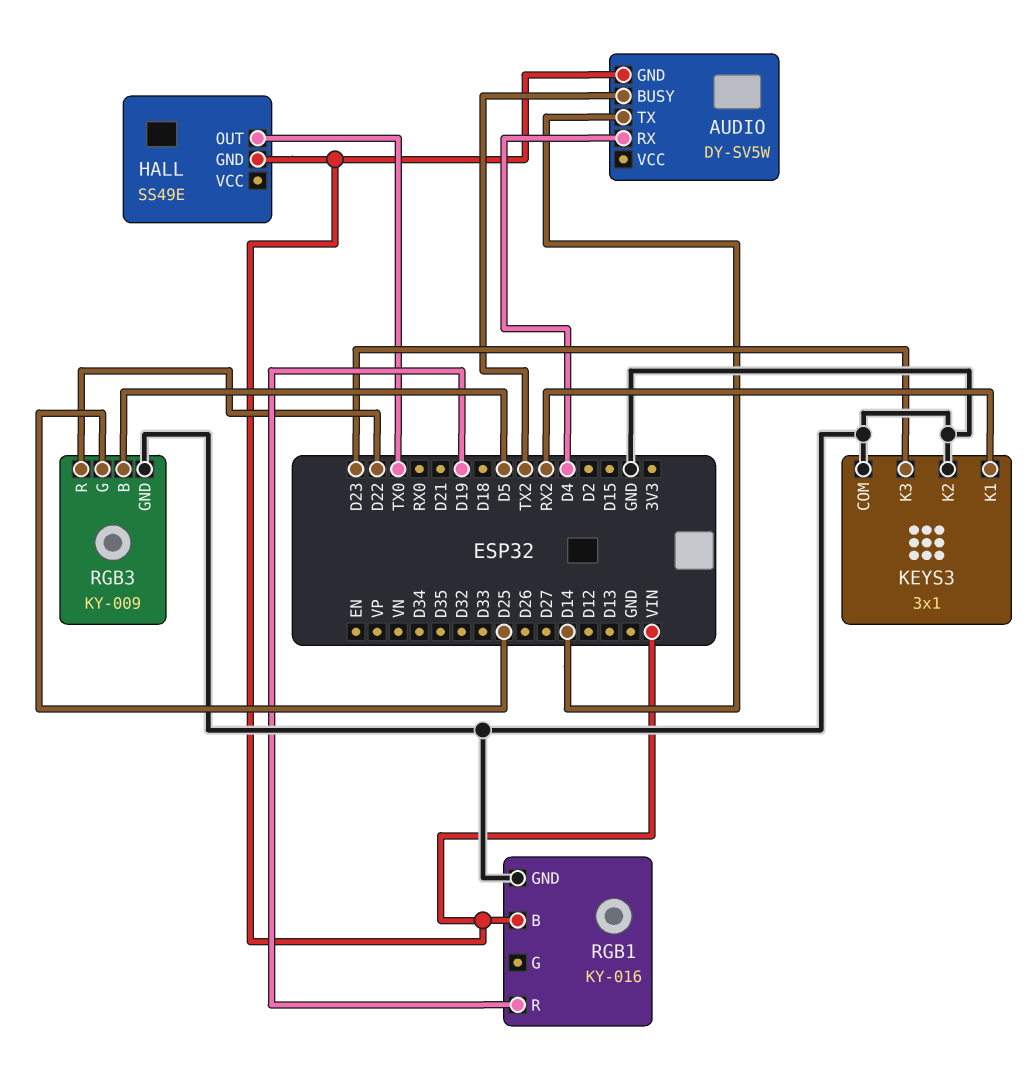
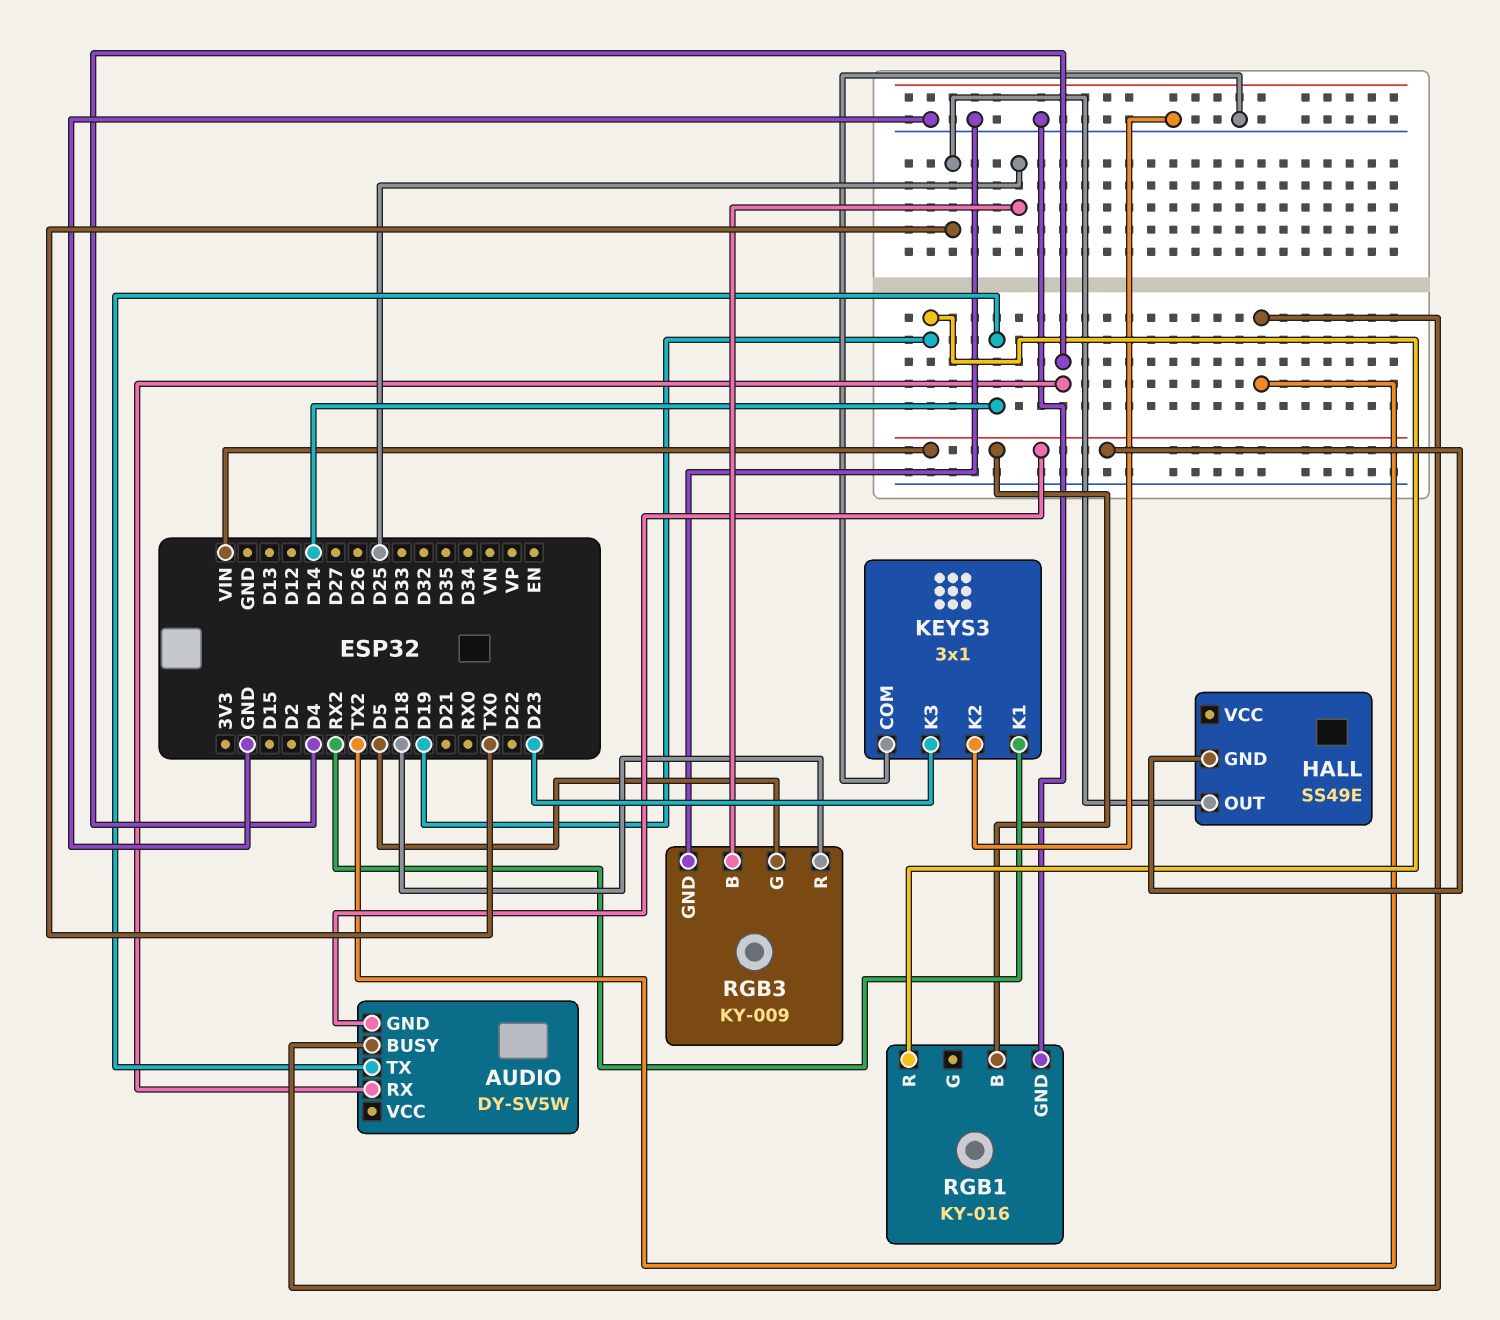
RGB3 pin B: D5 -> D25
RGB3 pin G: D25 -> D5
RGB3 pin R: D22 -> D18

